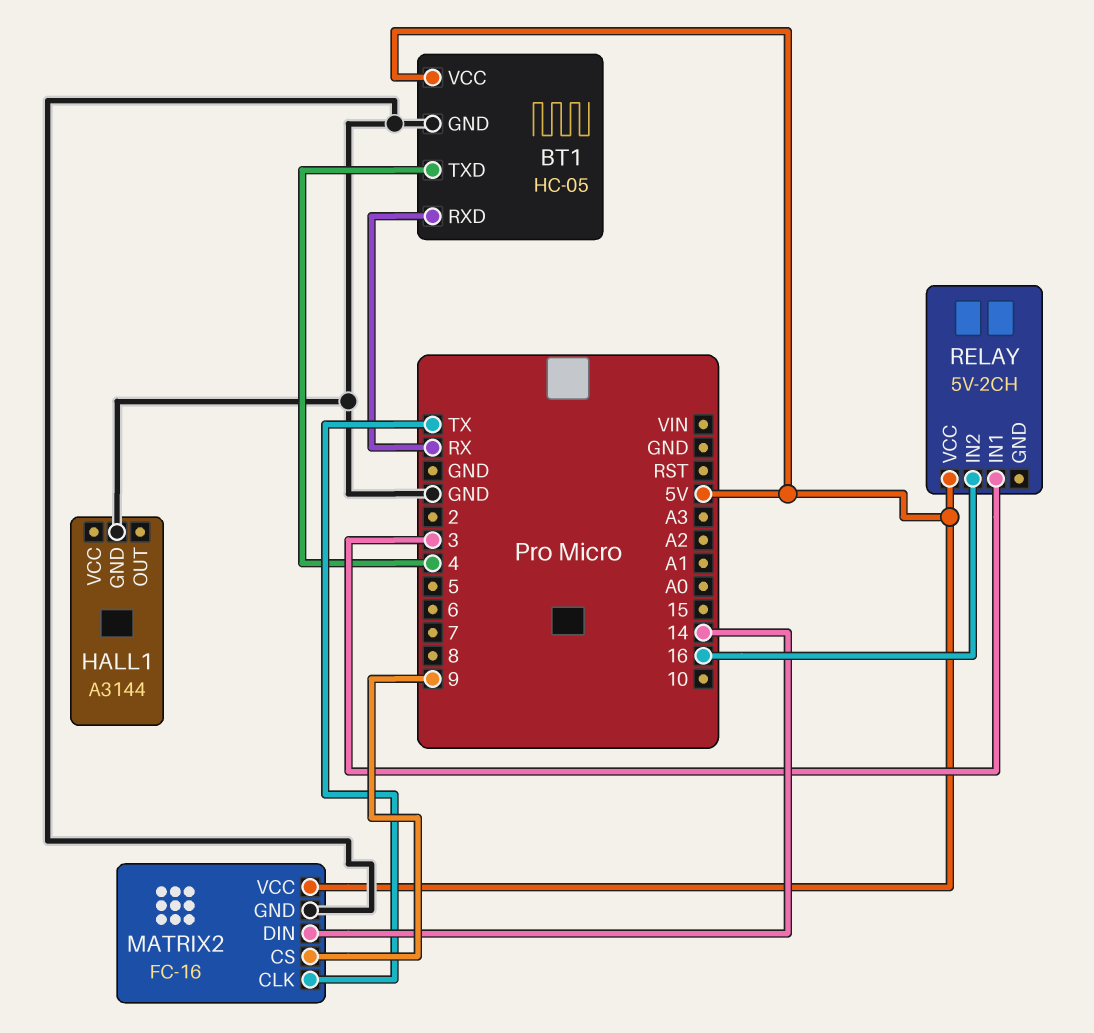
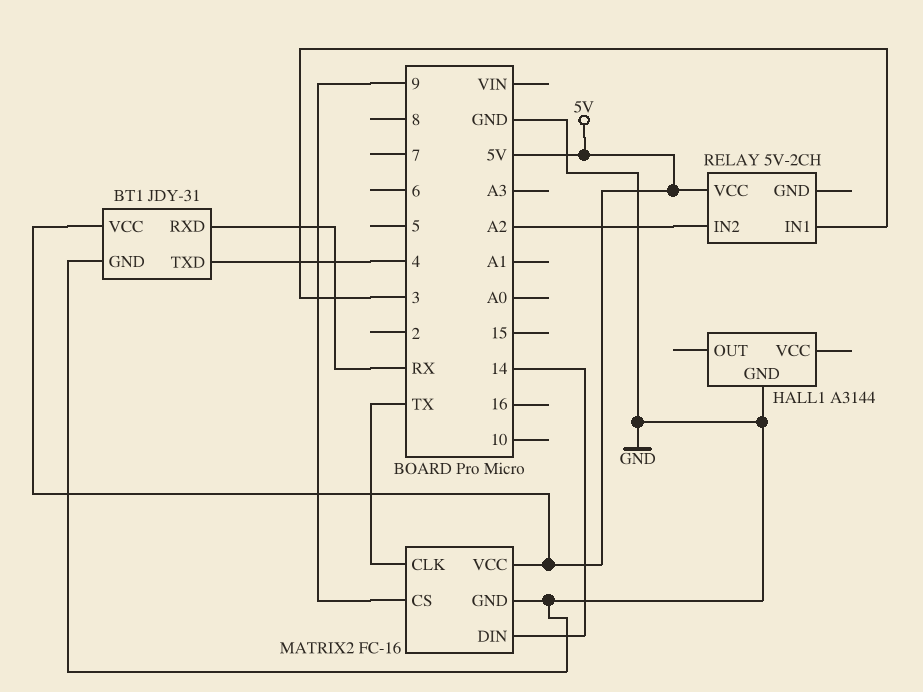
BT1: HC-05 -> JDY-31
RELAY pin IN2: 16 -> A2

